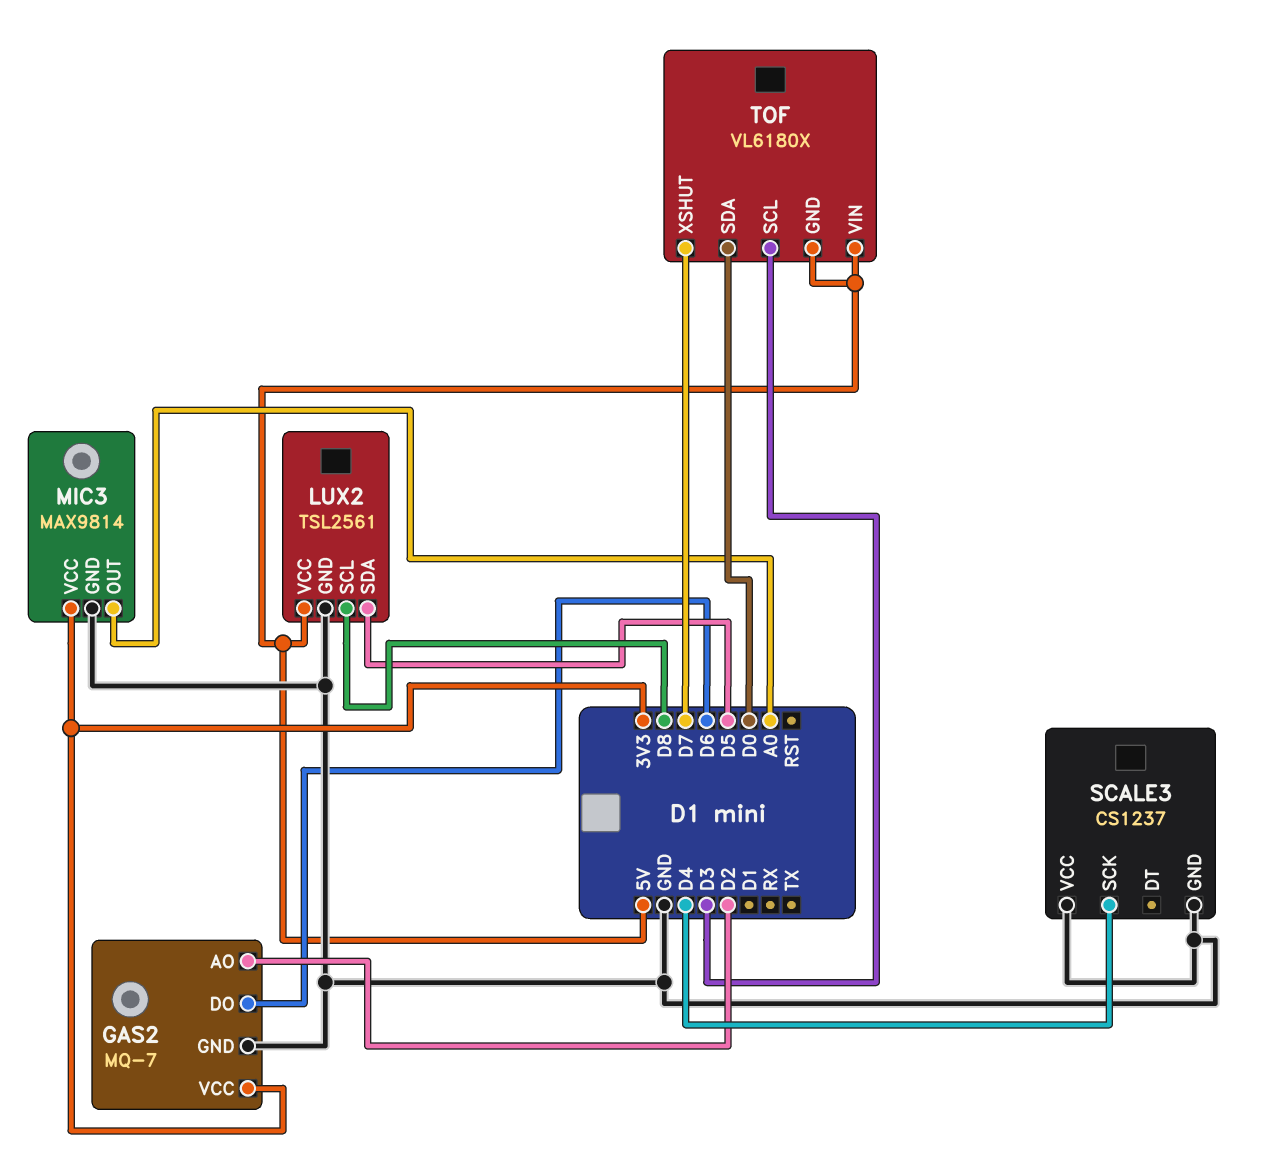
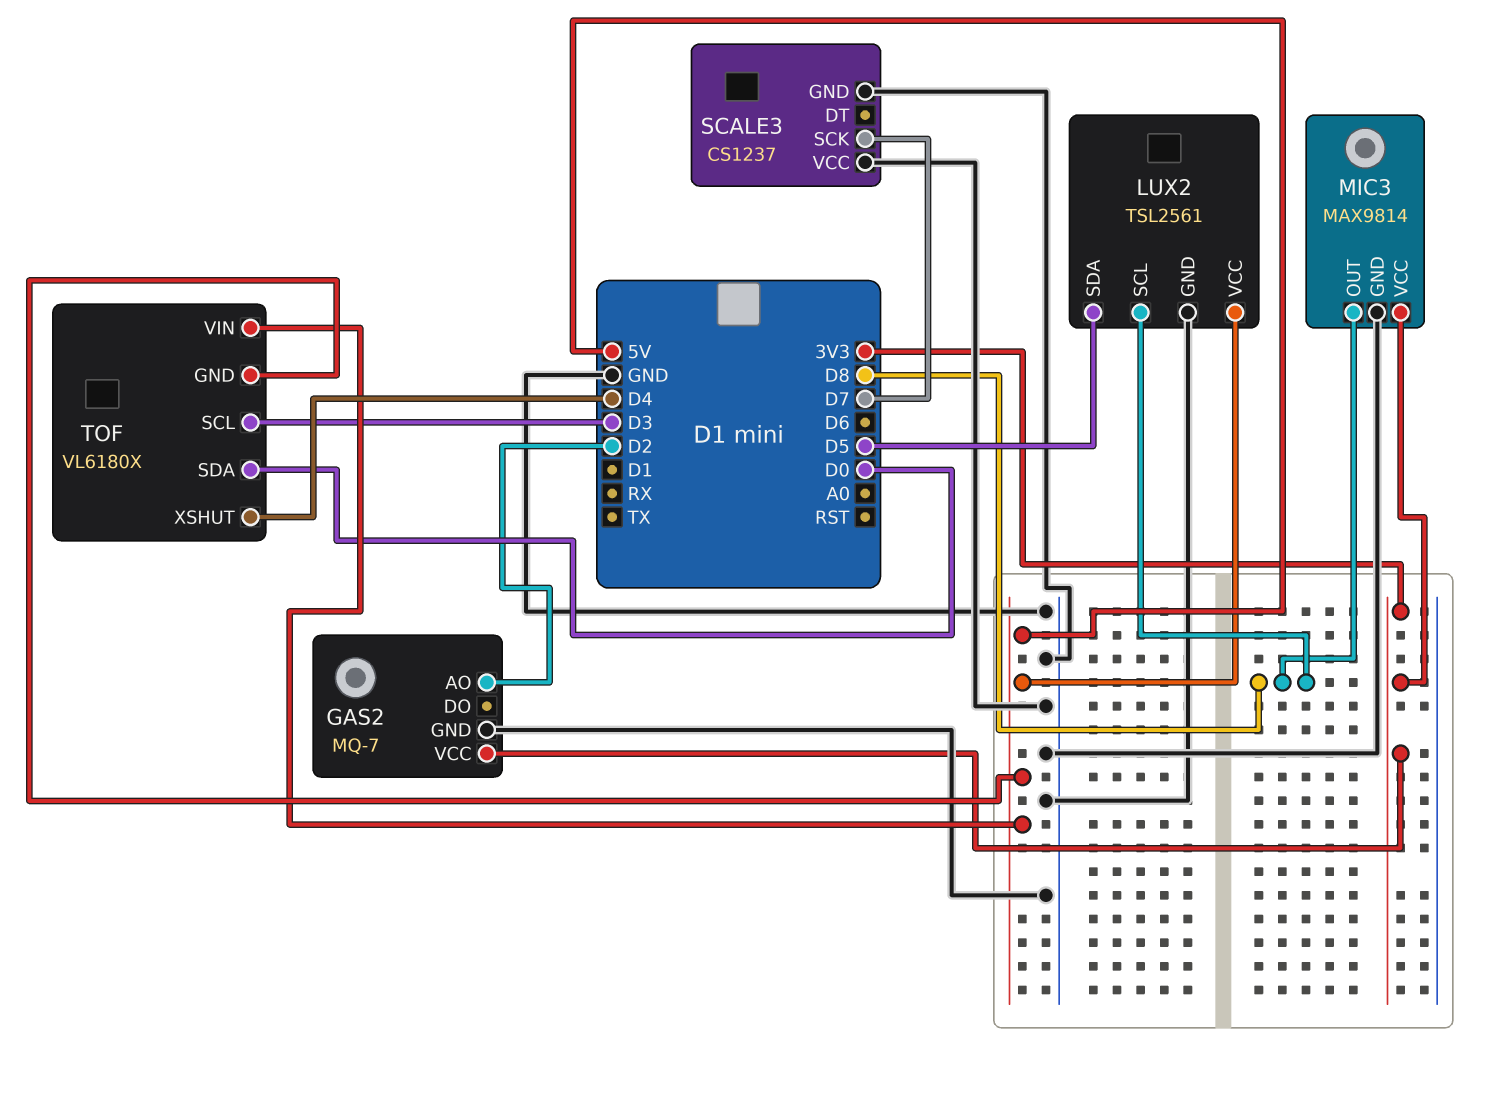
GAS2 pin DO: D6 -> none
MIC3 pin OUT: A0 -> D8
SCALE3 pin SCK: D4 -> D7
TOF pin XSHUT: D7 -> D4

